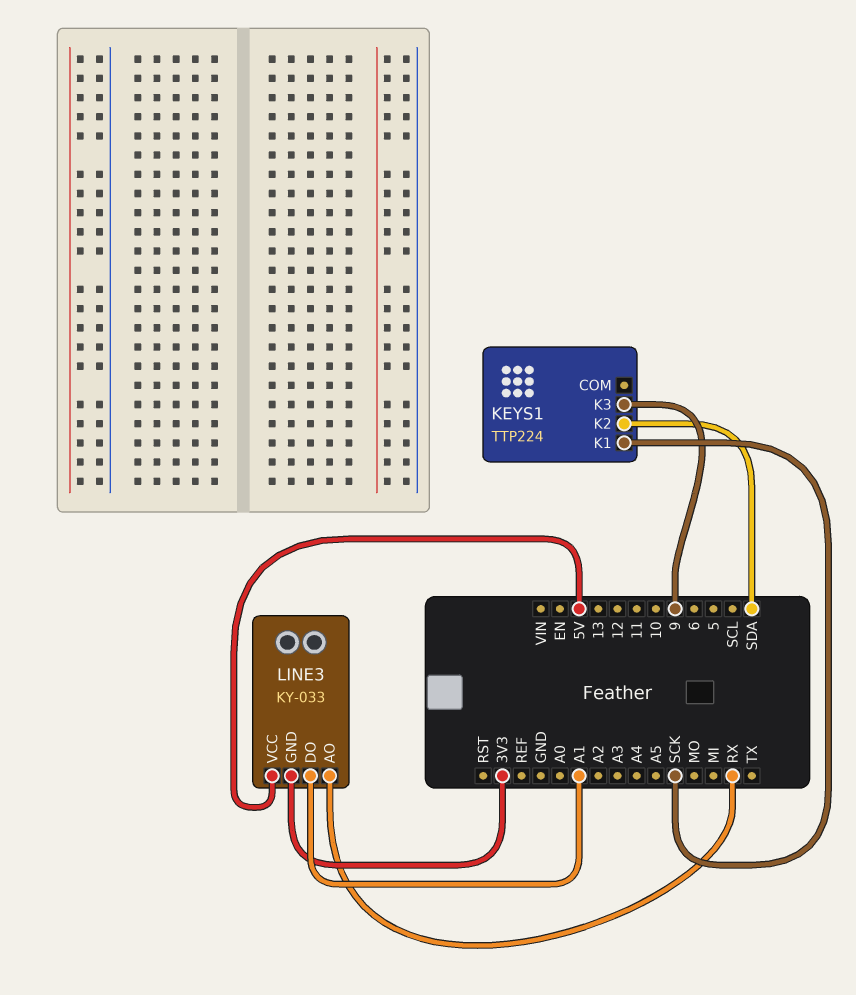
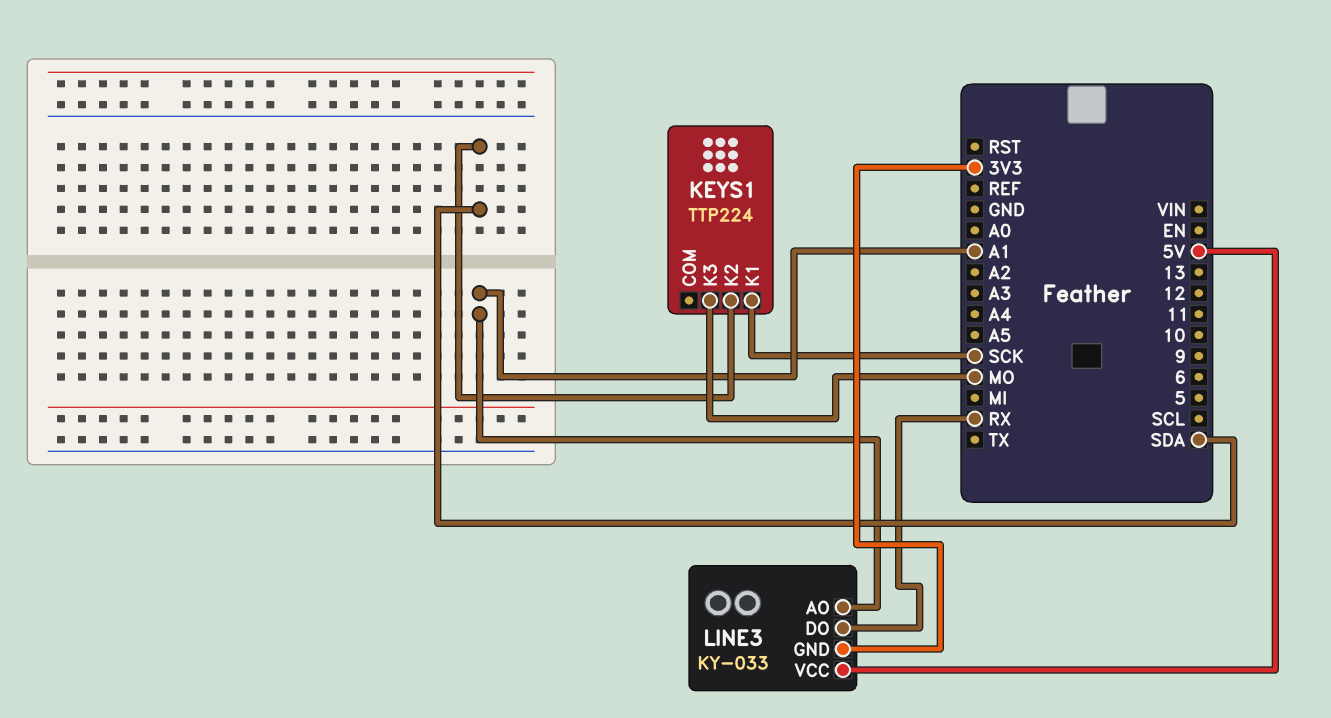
KEYS1 pin K3: 9 -> MO
LINE3 pin AO: RX -> A1
LINE3 pin DO: A1 -> RX

